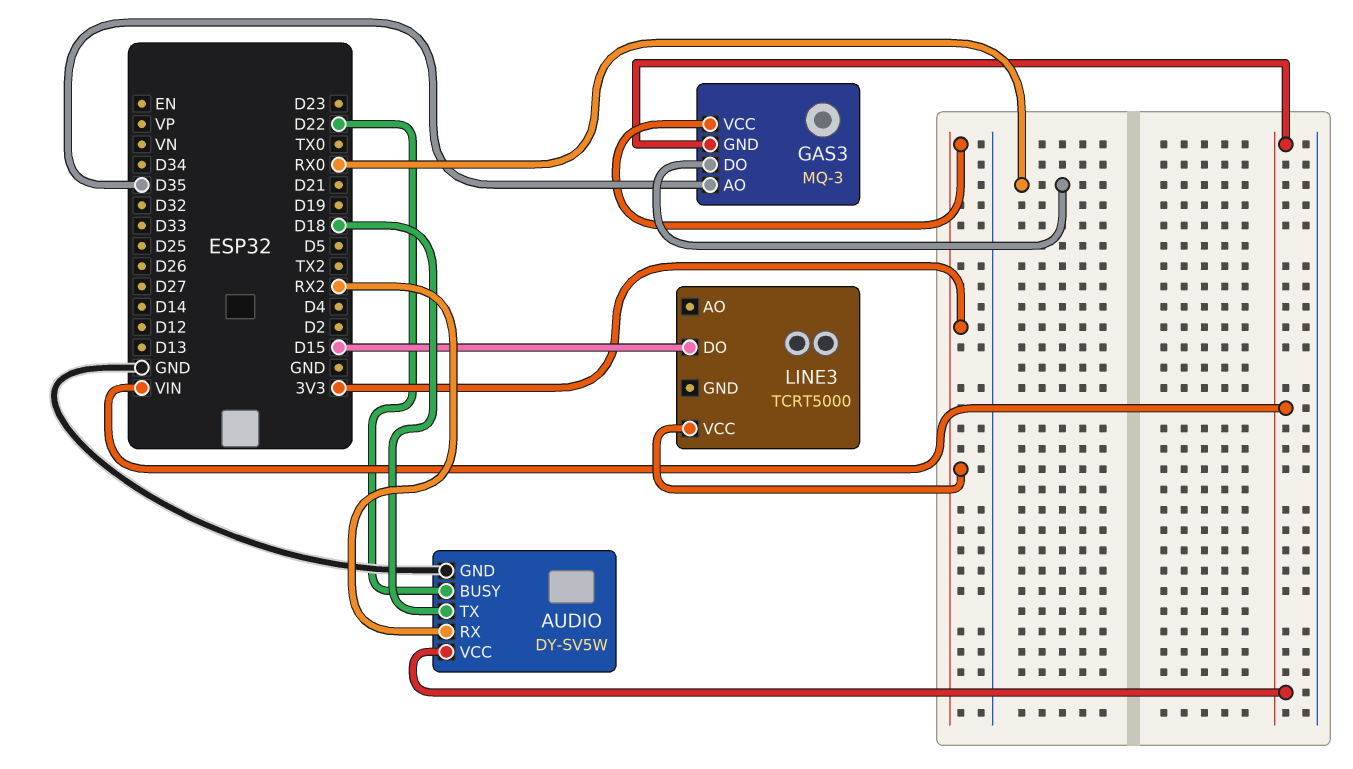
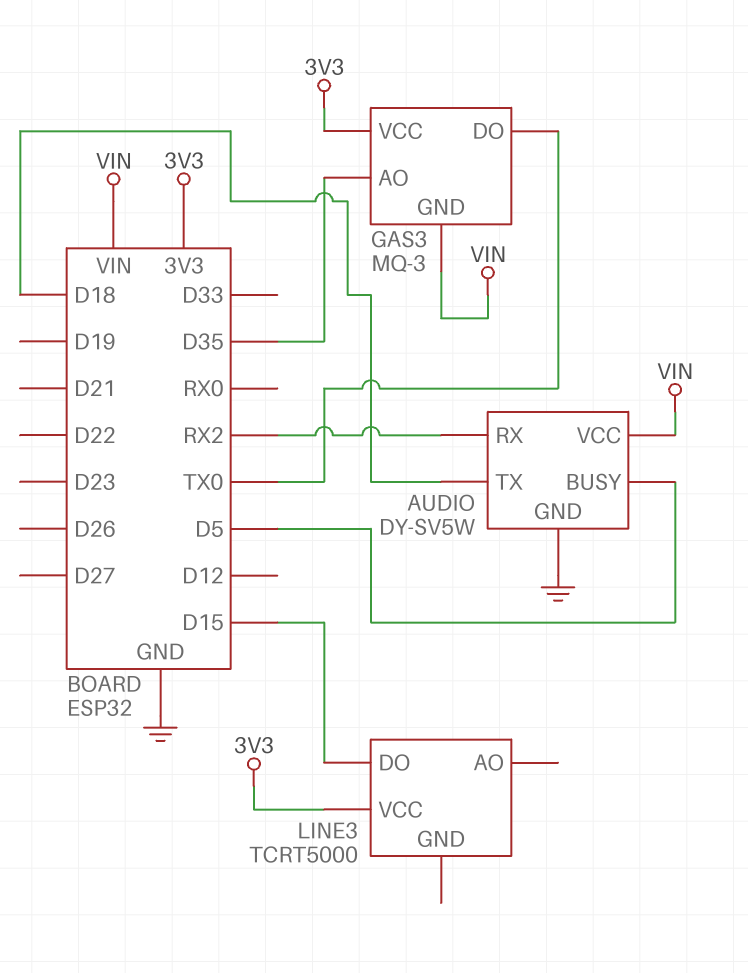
AUDIO pin BUSY: D22 -> D5
GAS3 pin DO: RX0 -> TX0

